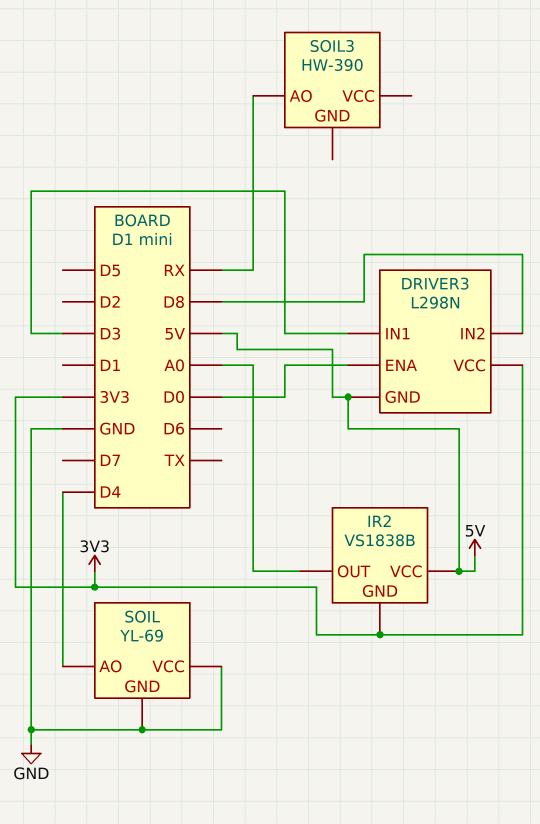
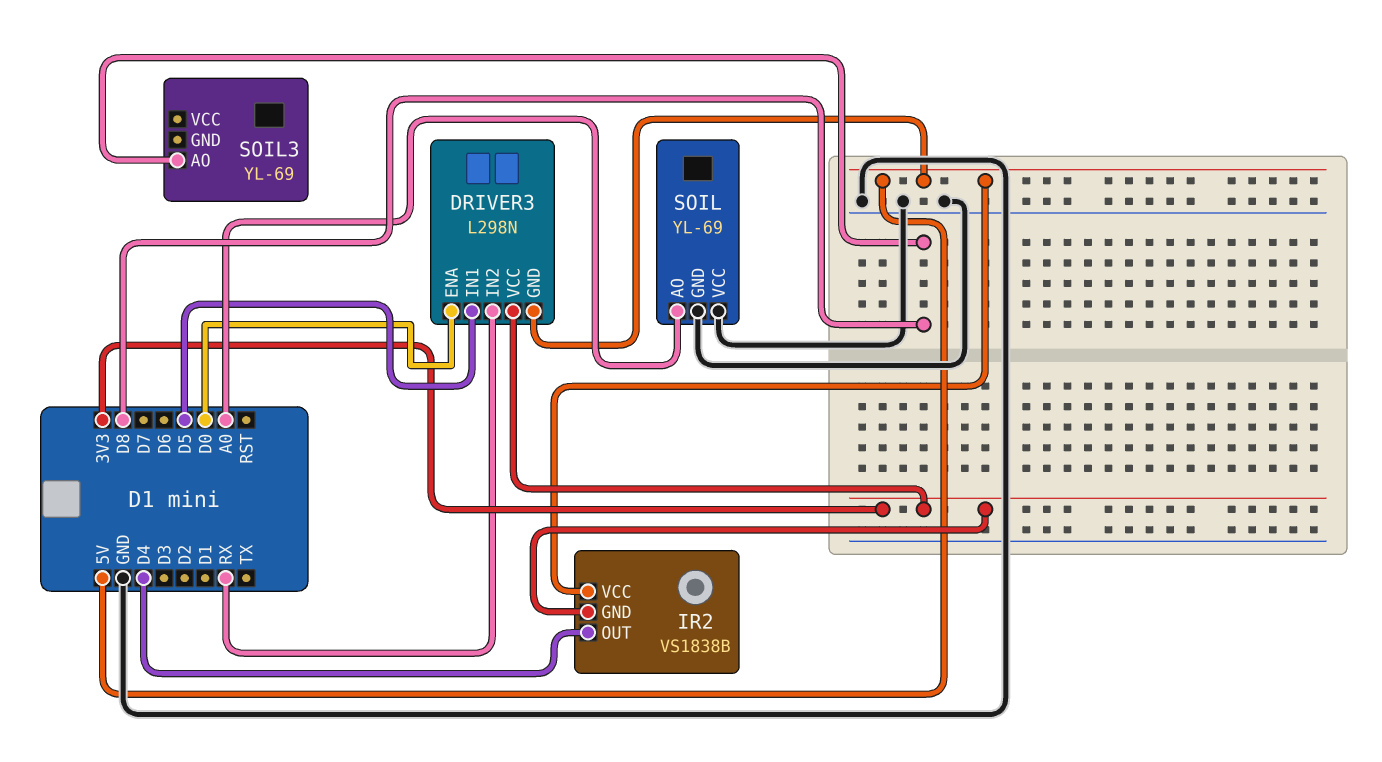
DRIVER3 pin IN1: D3 -> D5
DRIVER3 pin IN2: D8 -> RX
IR2 pin OUT: A0 -> D4
SOIL pin AO: D4 -> A0
SOIL3: HW-390 -> YL-69
SOIL3 pin AO: RX -> D8

